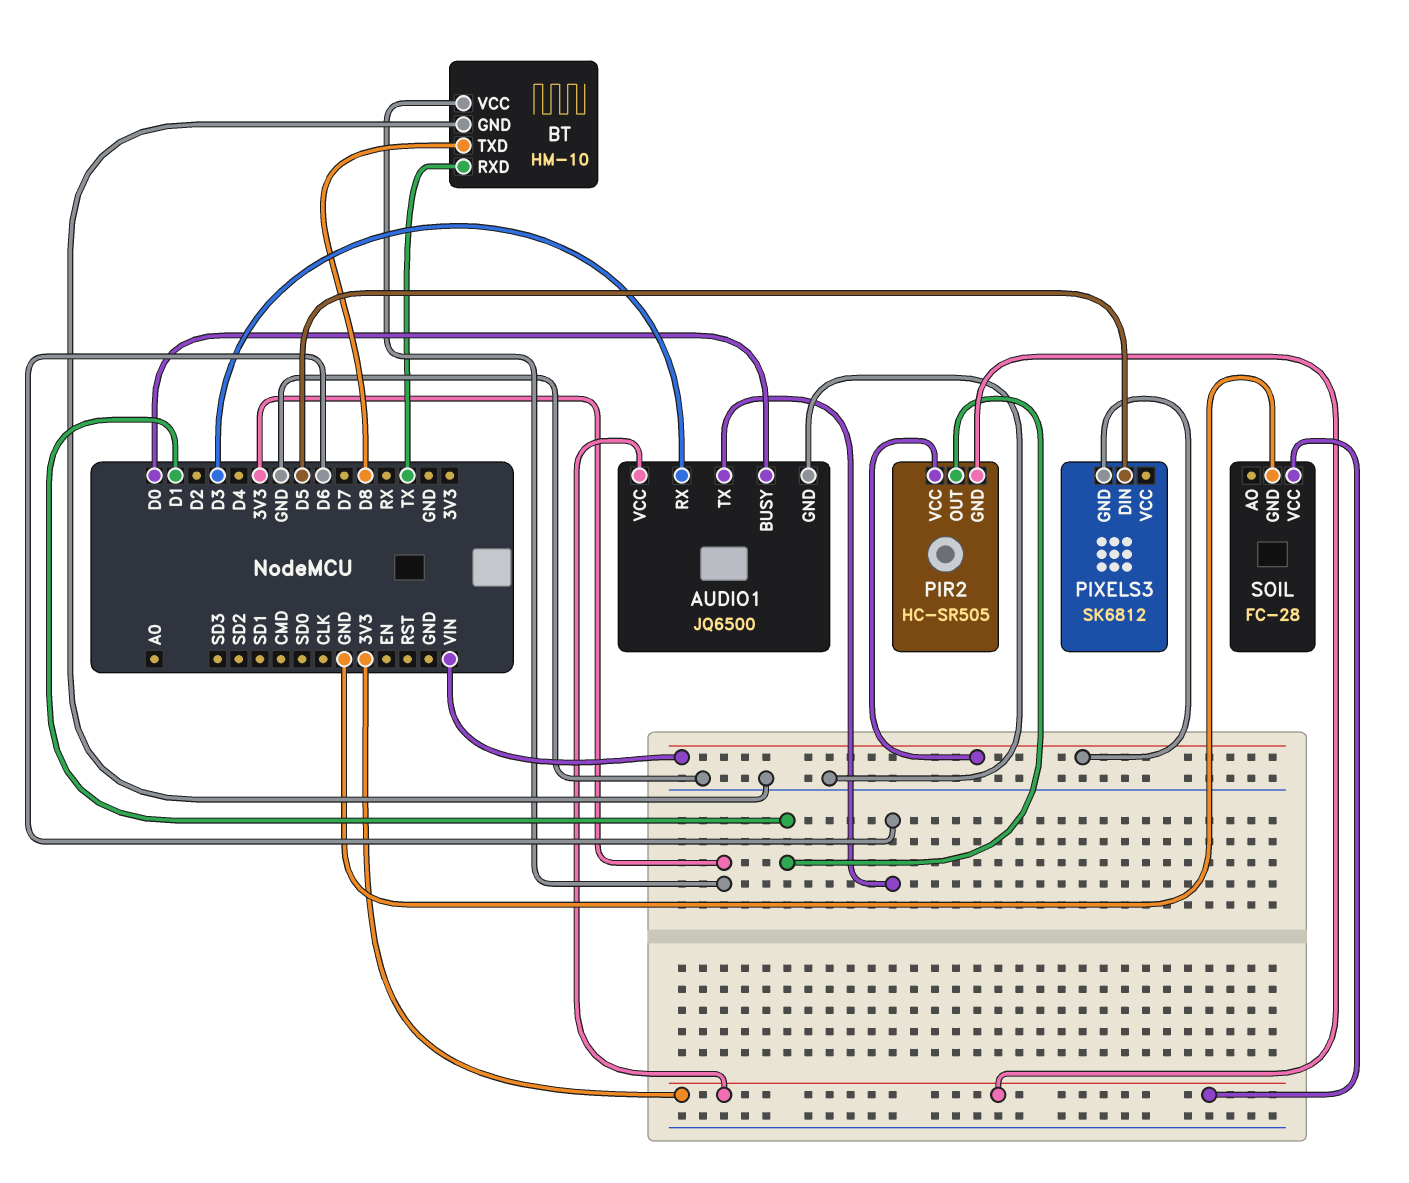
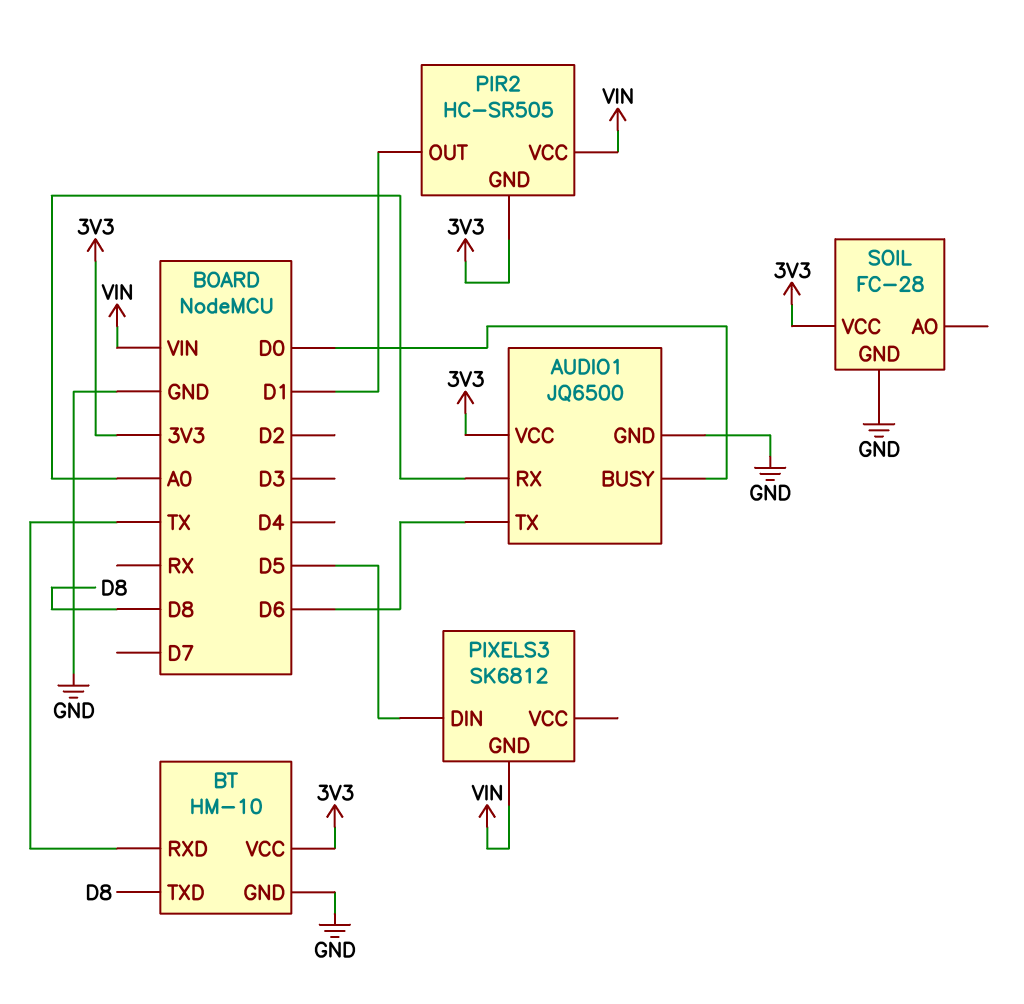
AUDIO1 pin RX: D3 -> A0

